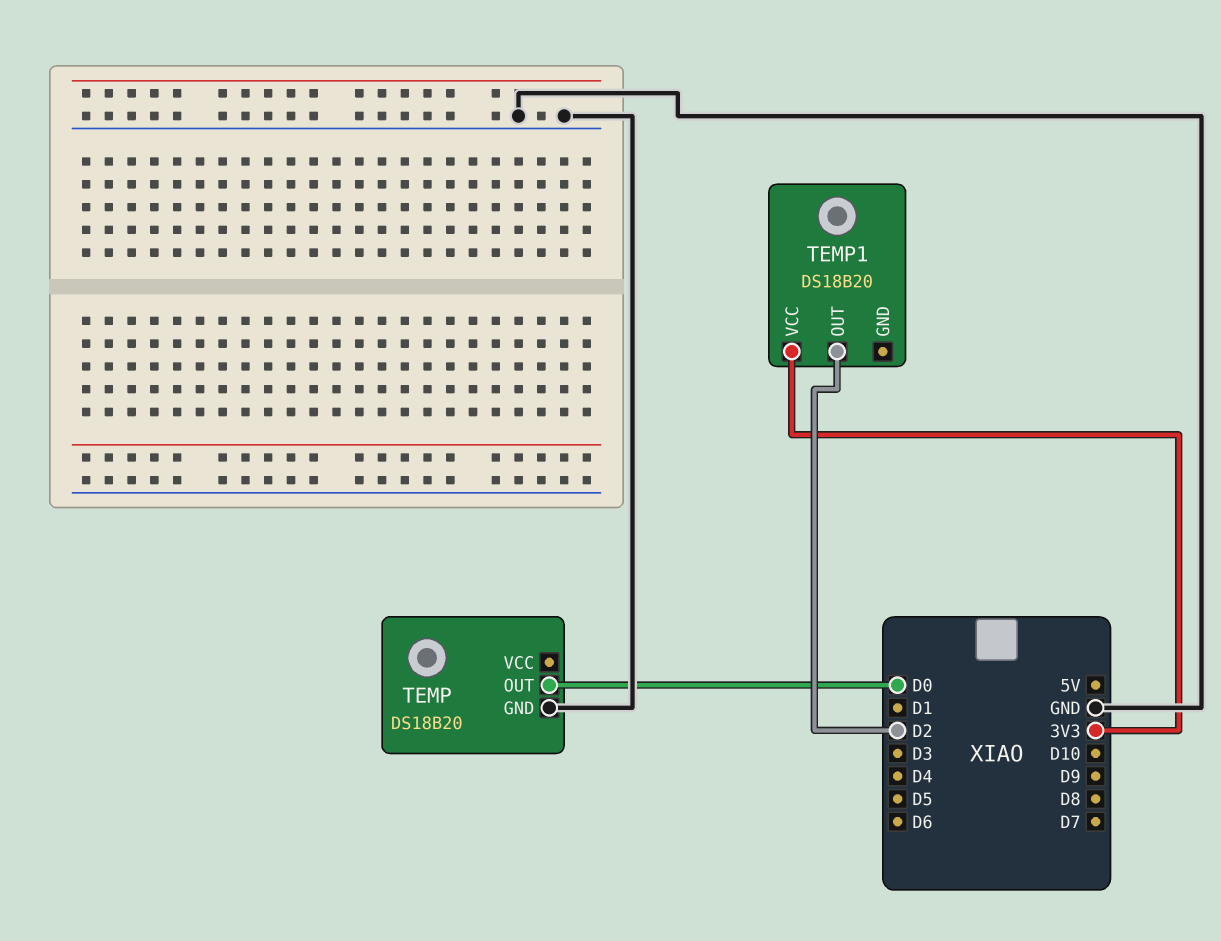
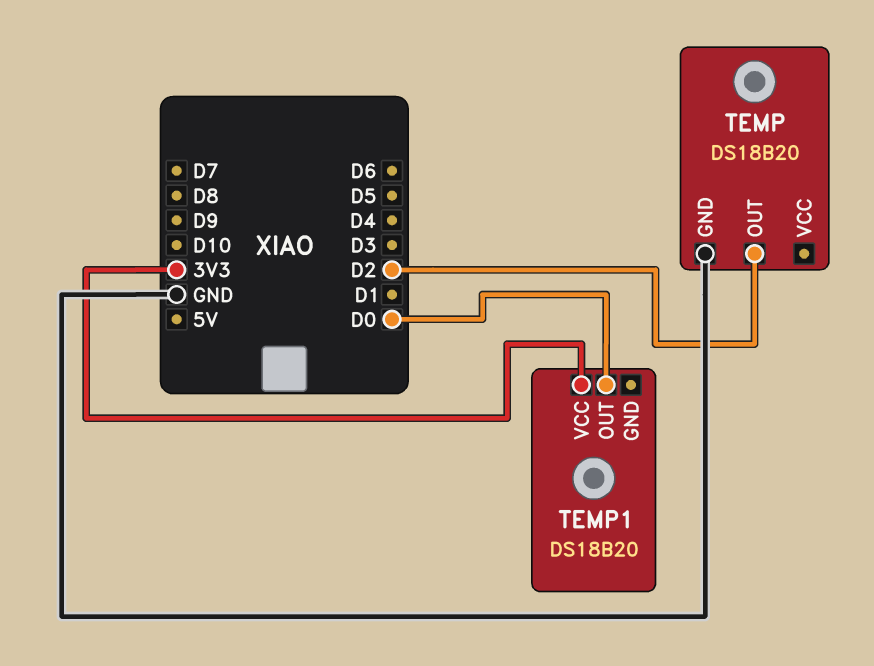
TEMP pin OUT: D0 -> D2
TEMP1 pin OUT: D2 -> D0

